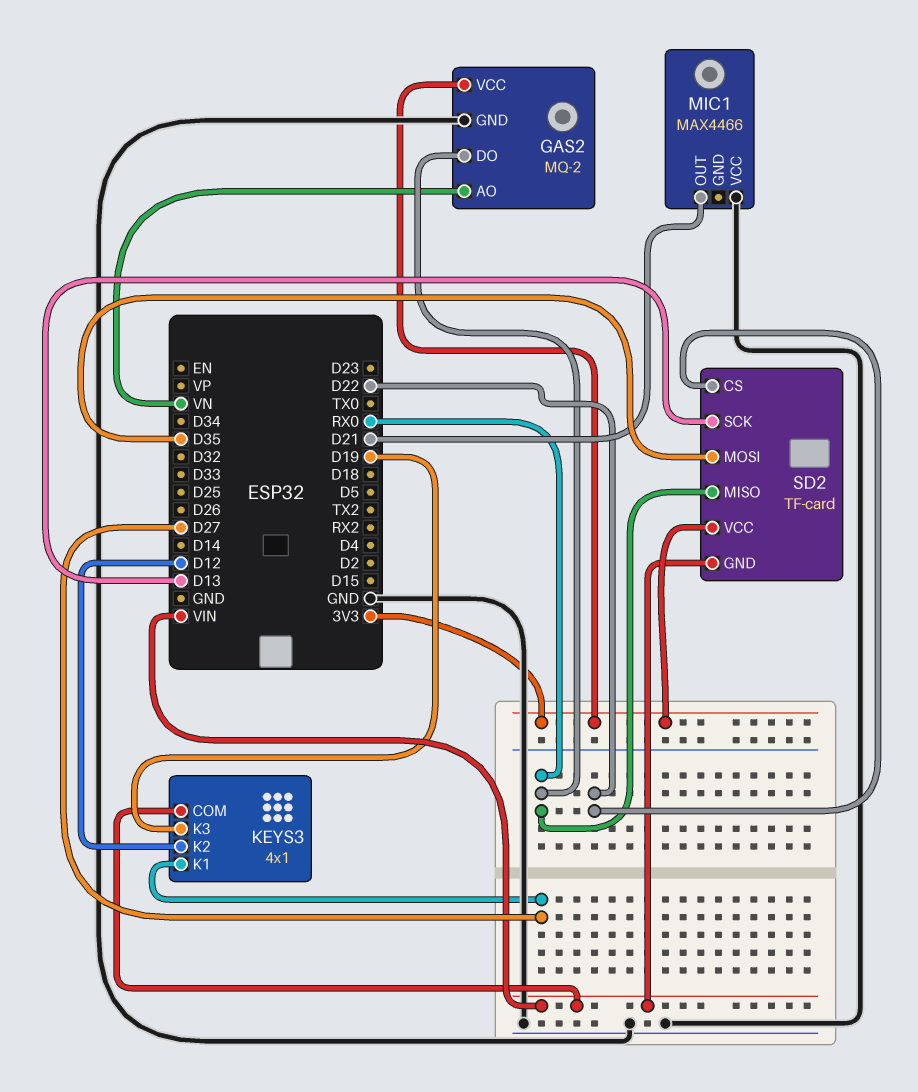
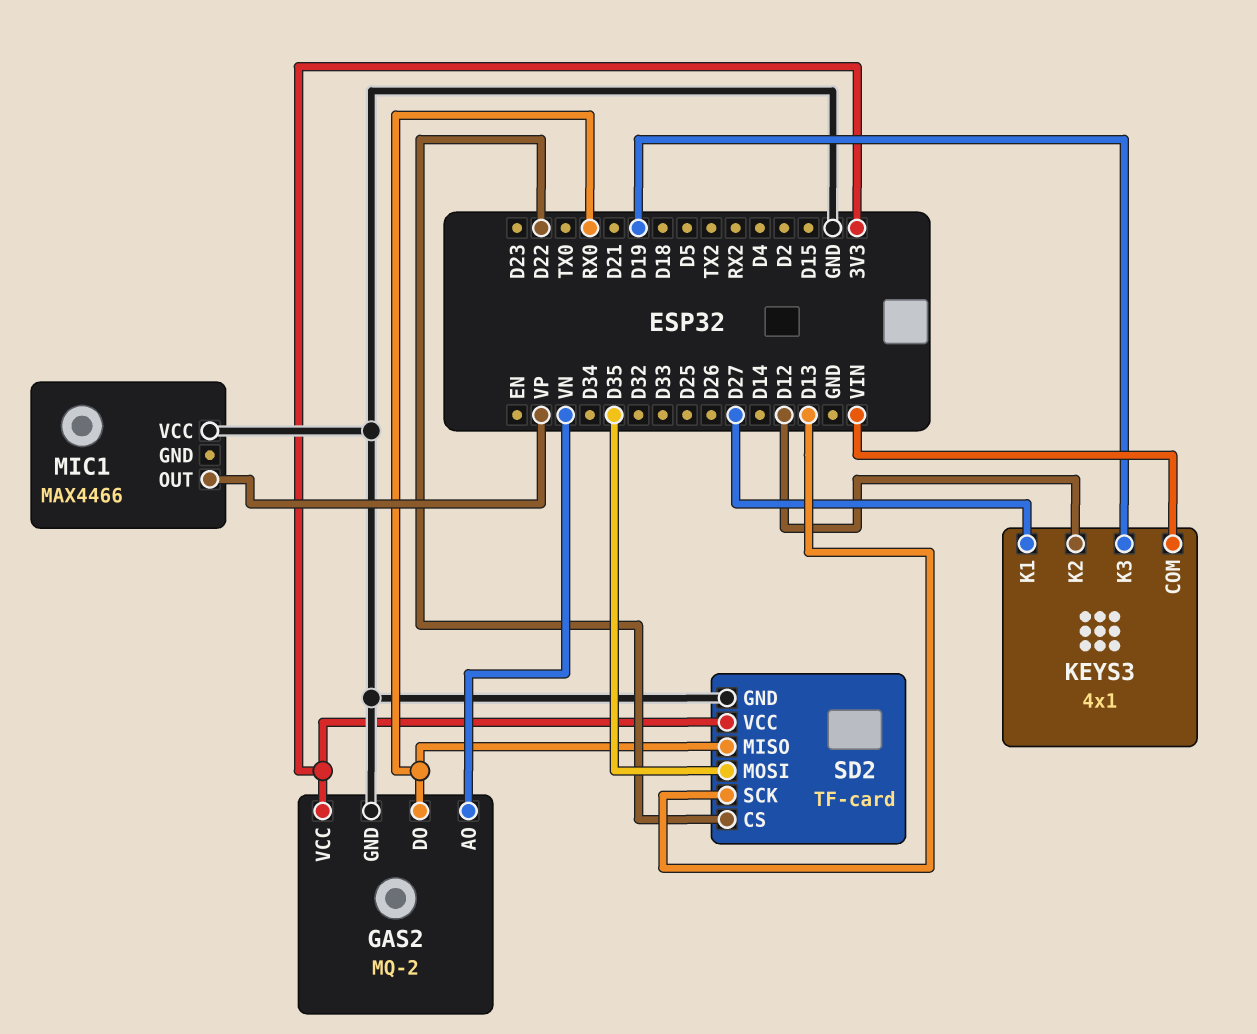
MIC1 pin OUT: D21 -> VP
SD2 pin GND: VIN -> GND

